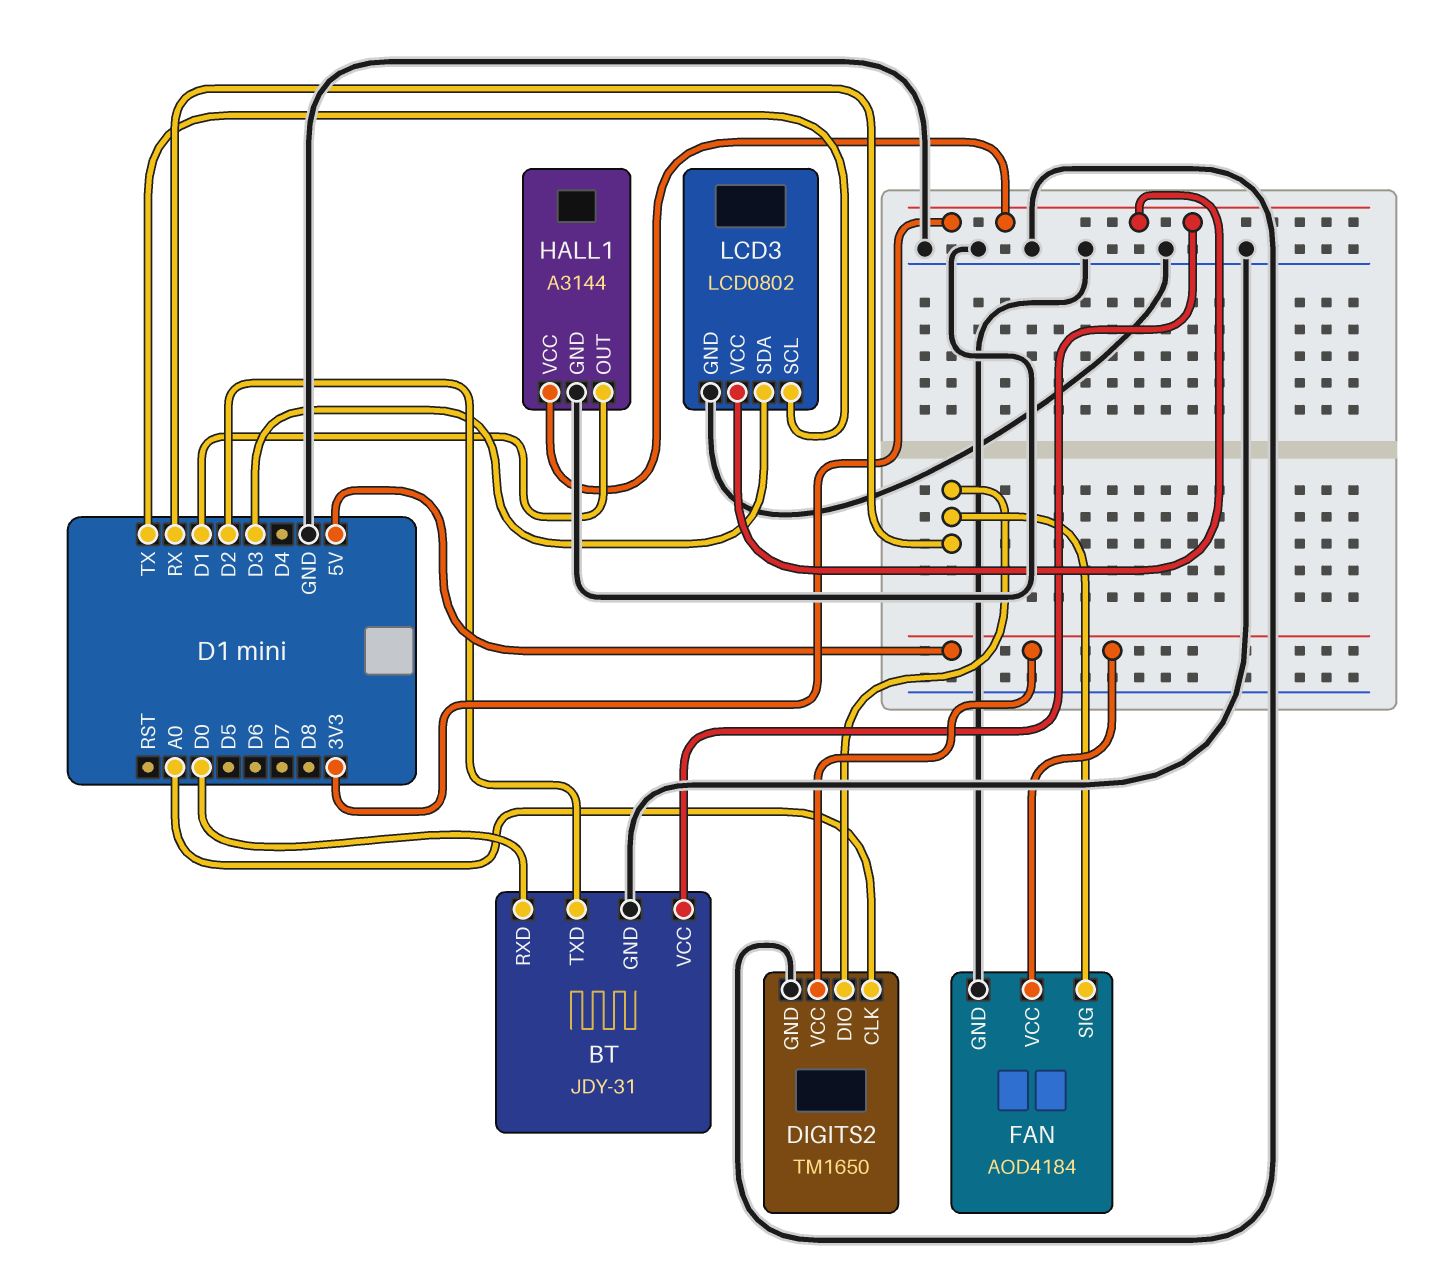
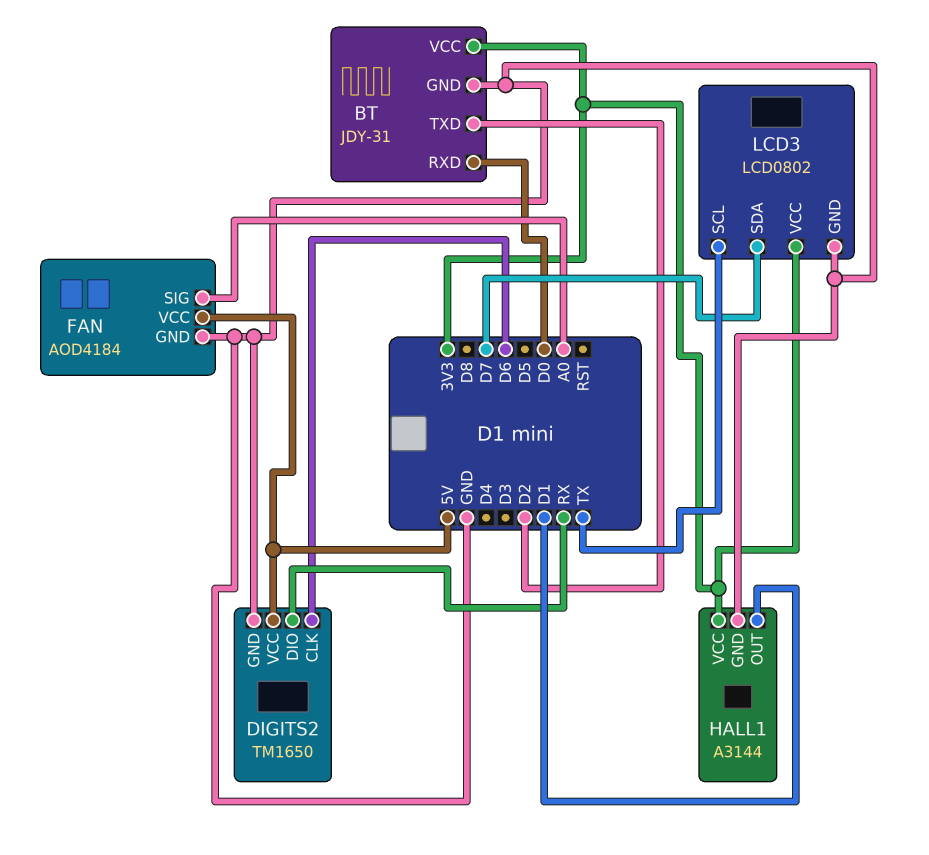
DIGITS2 pin CLK: A0 -> D6
FAN pin SIG: RX -> A0
LCD3 pin SDA: D3 -> D7

